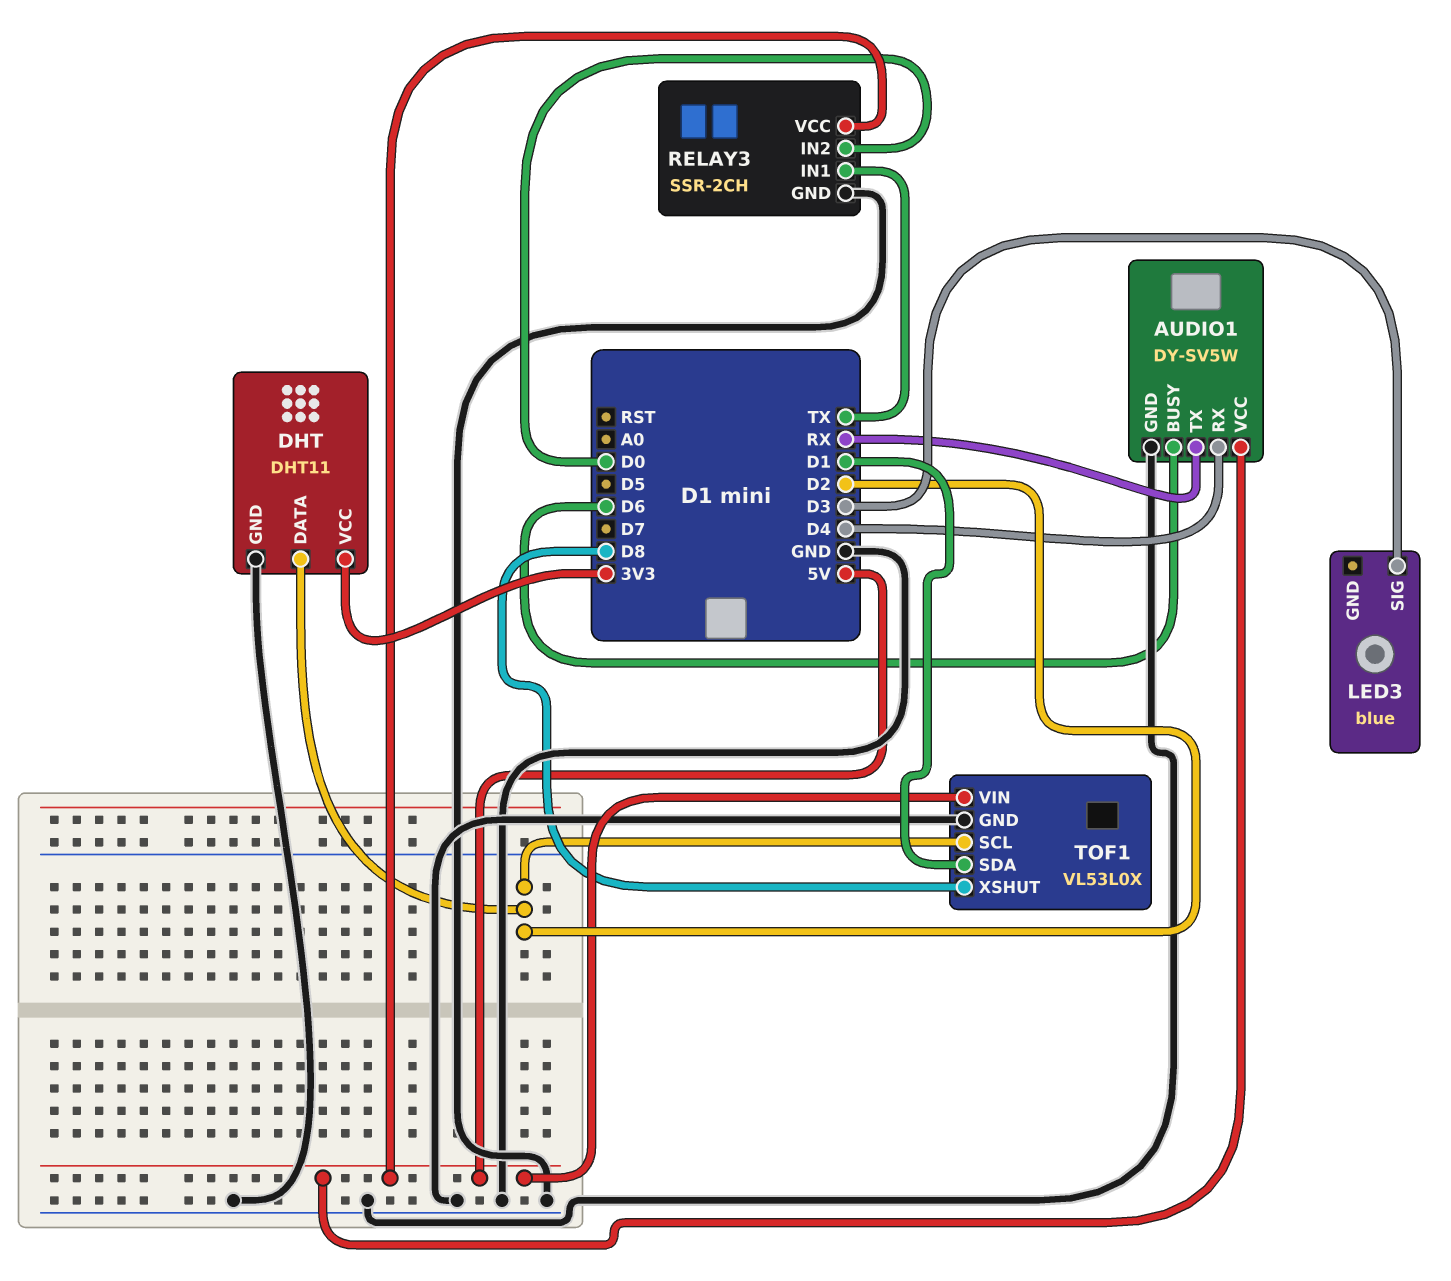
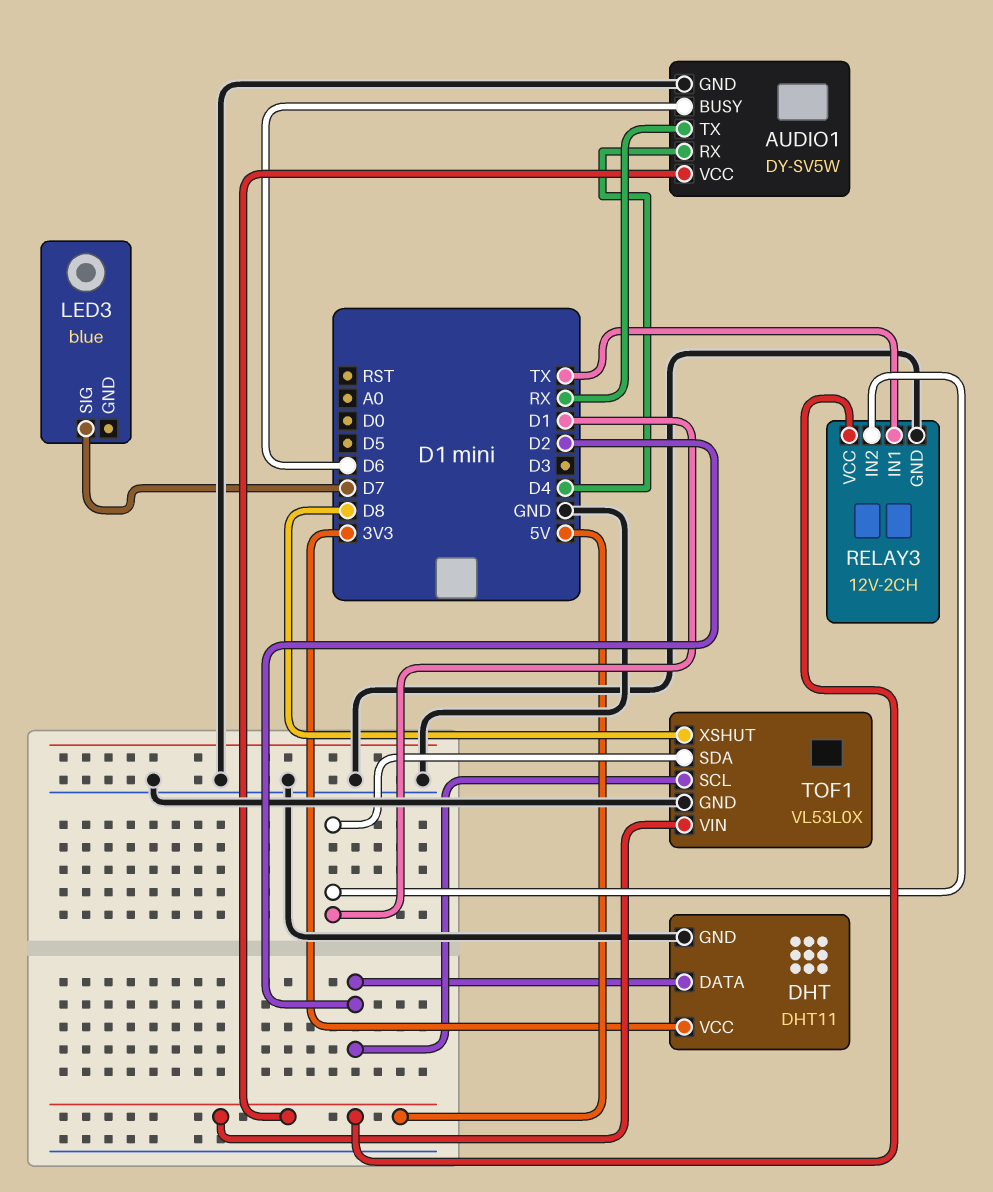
LED3 pin SIG: D3 -> D7
RELAY3: SSR-2CH -> 12V-2CH
RELAY3 pin IN2: D0 -> D1

